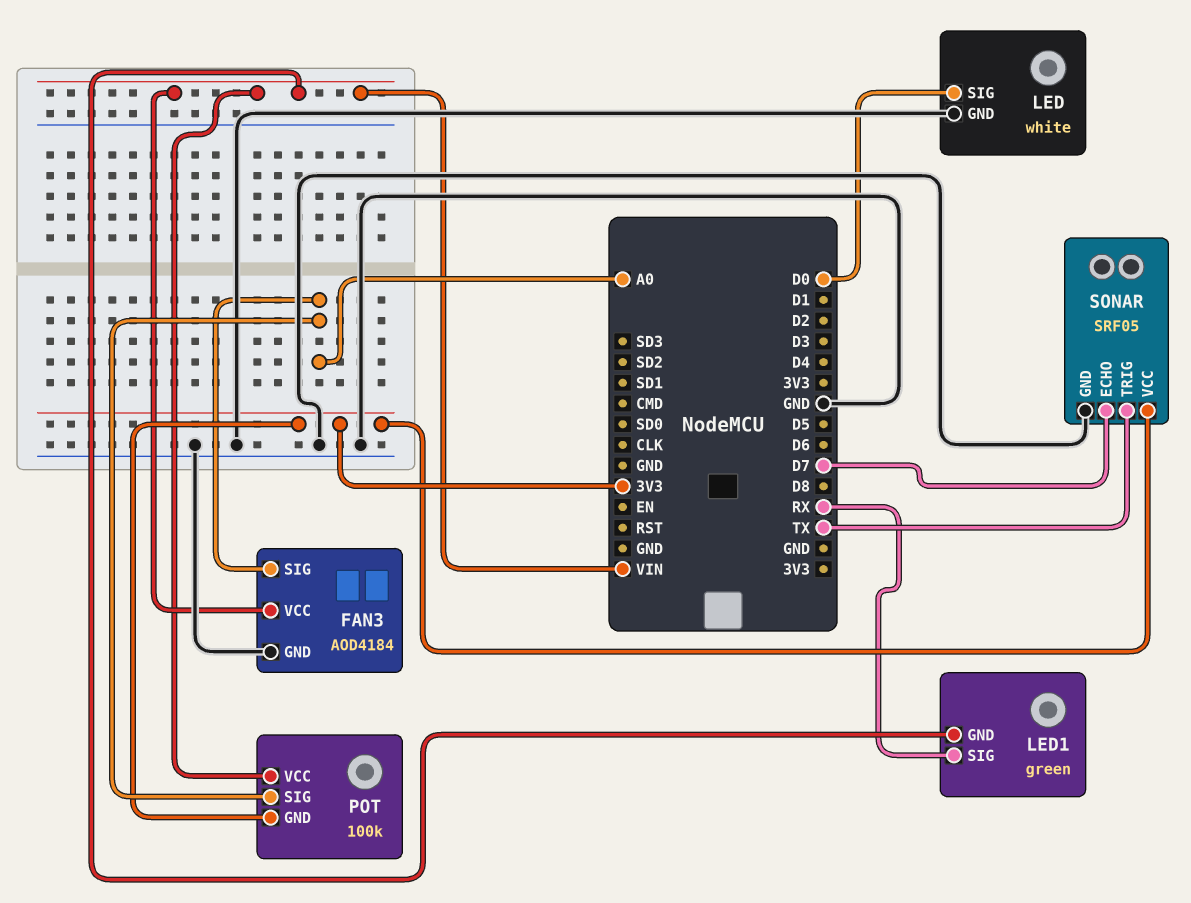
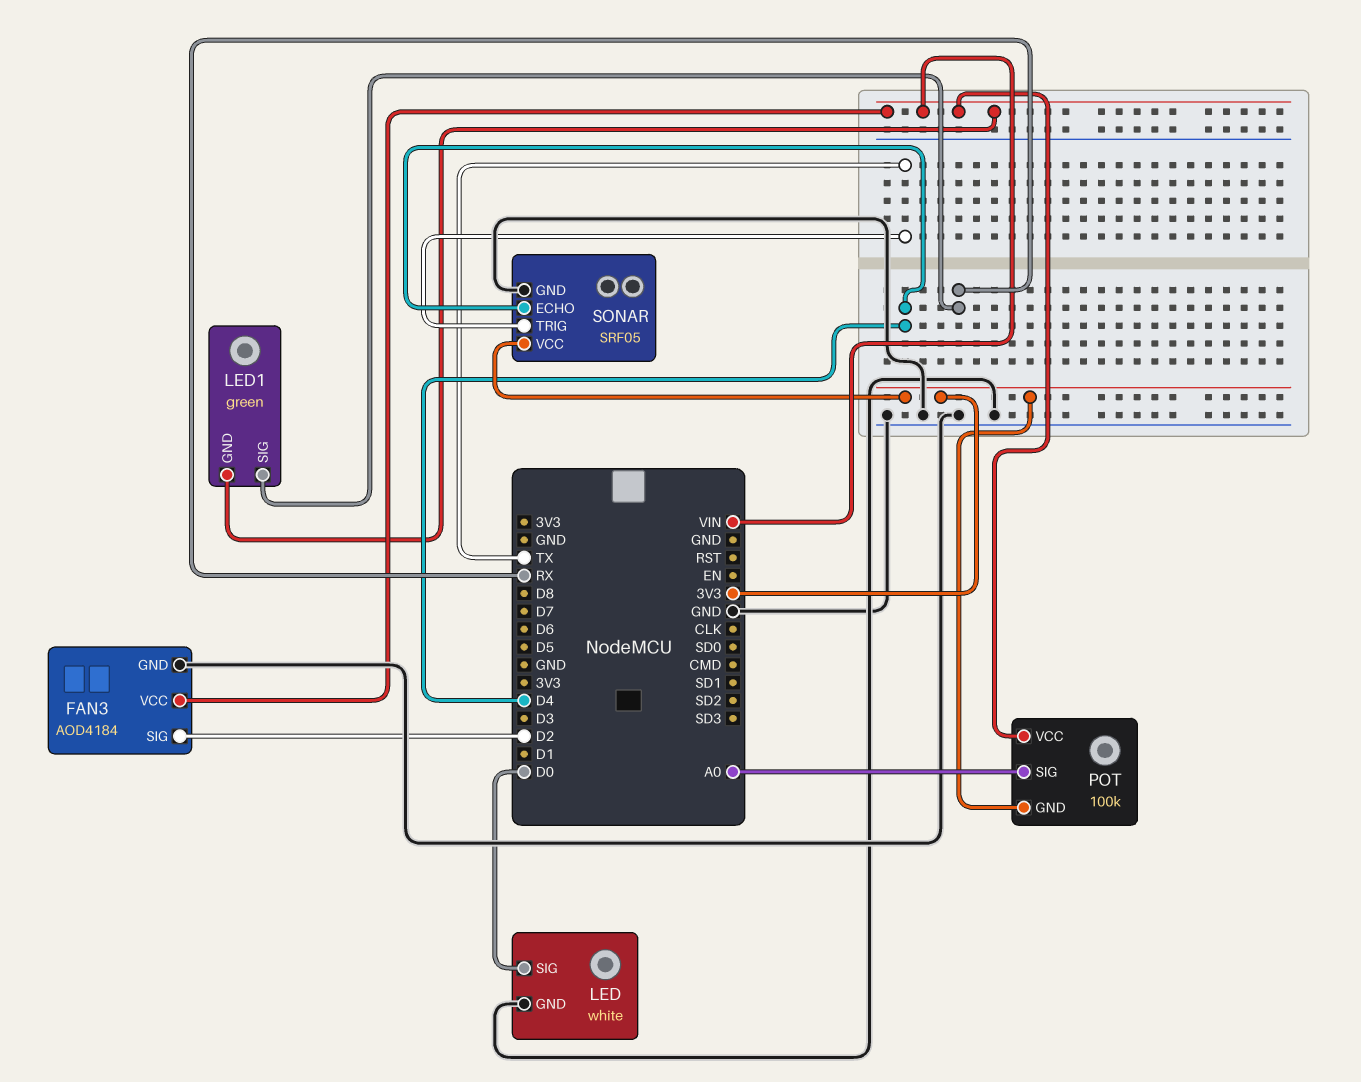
FAN3 pin SIG: A0 -> D2
SONAR pin ECHO: D7 -> D4

